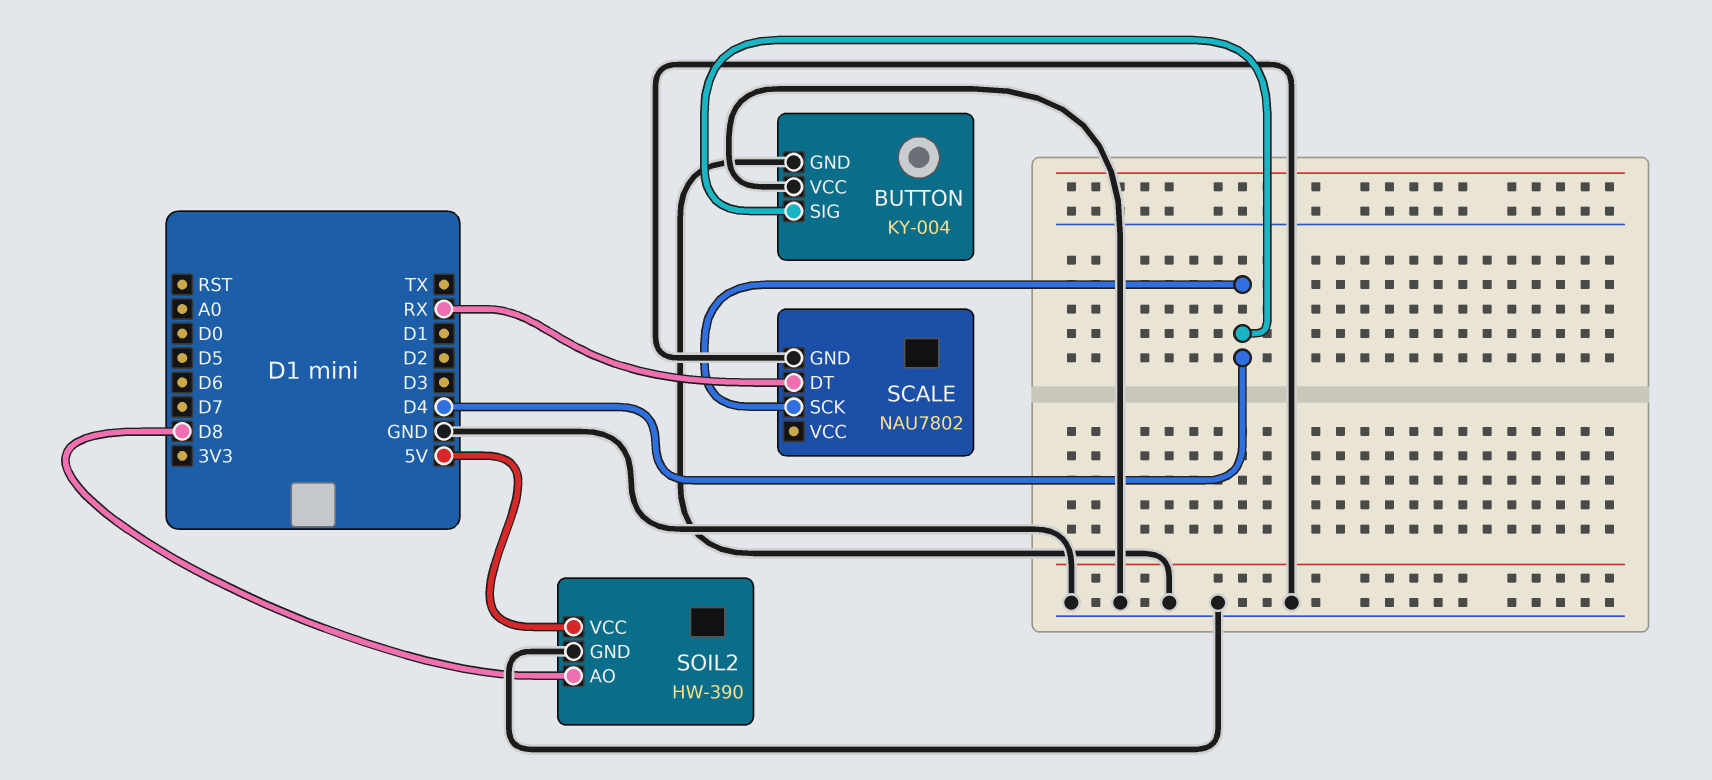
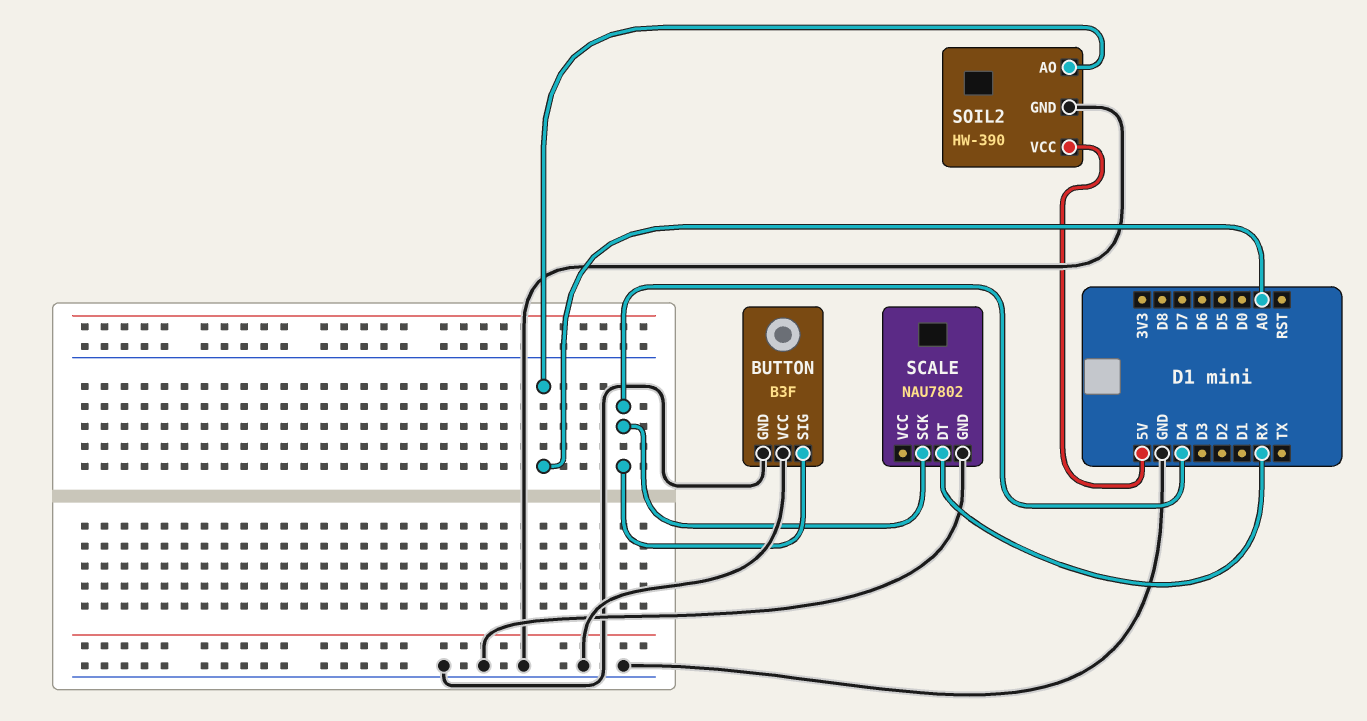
BUTTON: KY-004 -> B3F
SOIL2 pin AO: D8 -> A0

